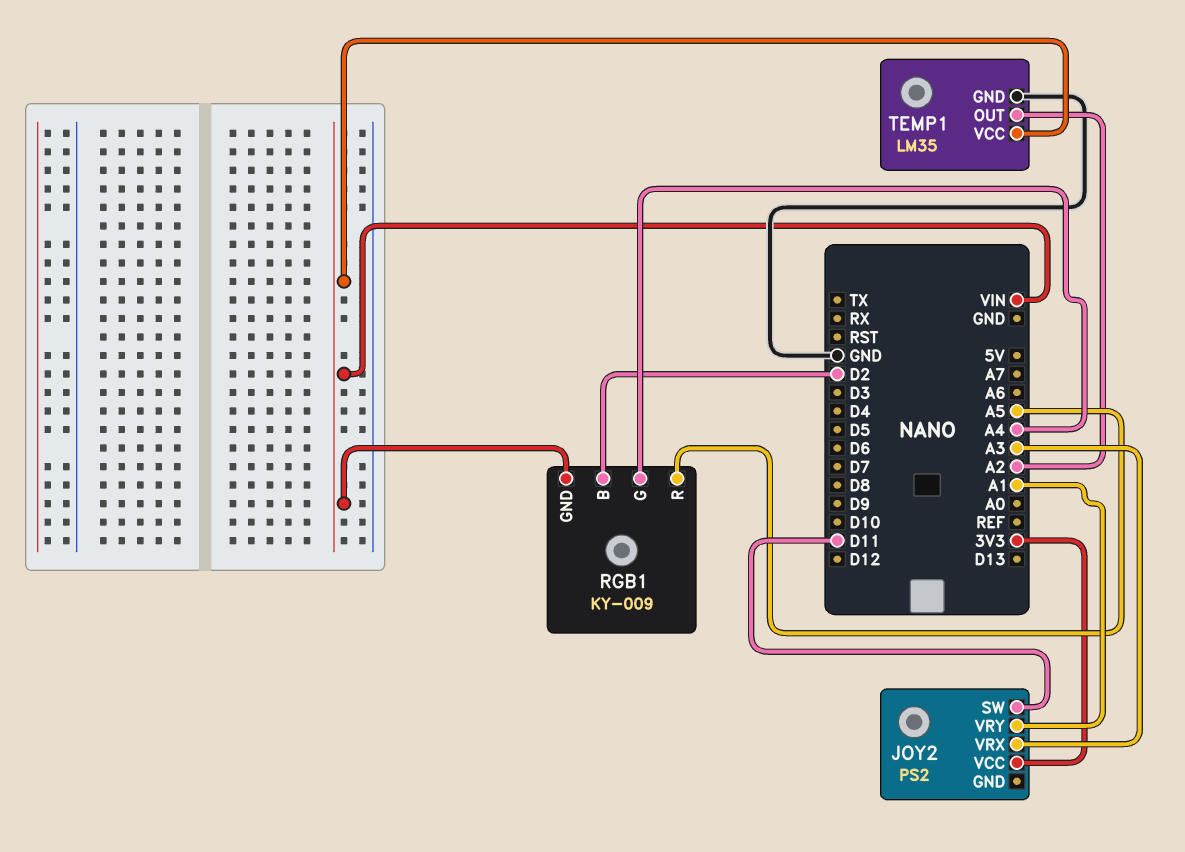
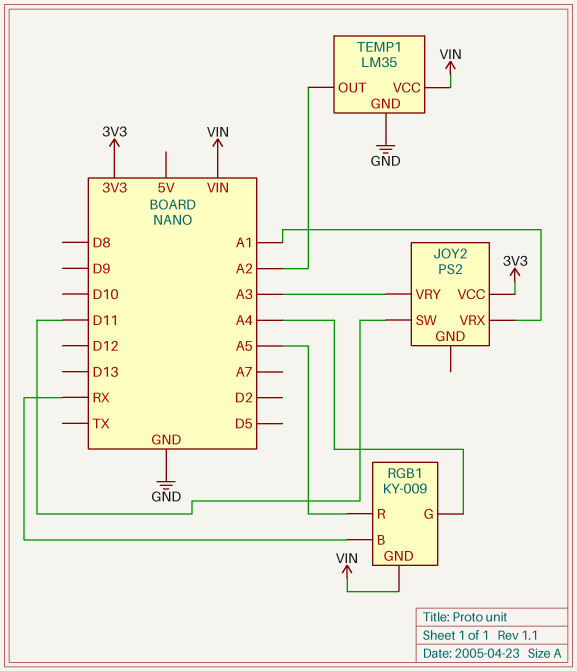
JOY2 pin VRX: A3 -> A1
JOY2 pin VRY: A1 -> A3
RGB1 pin B: D2 -> RX

